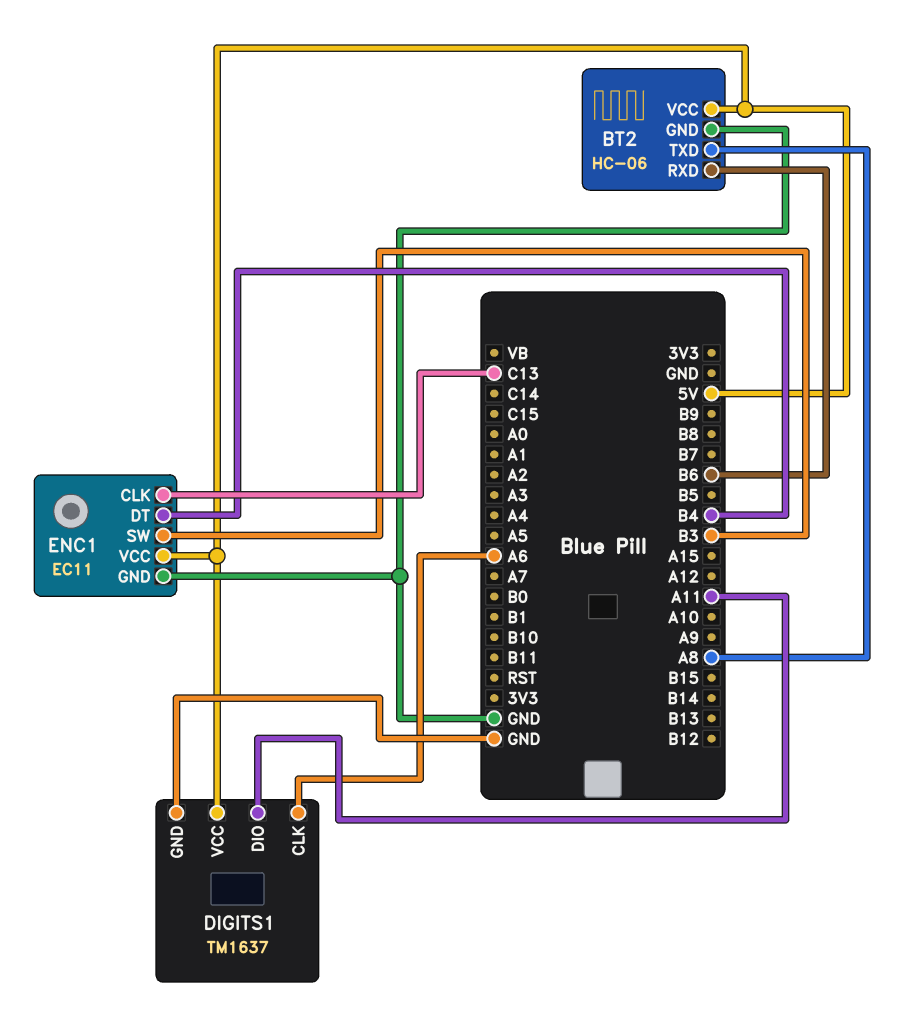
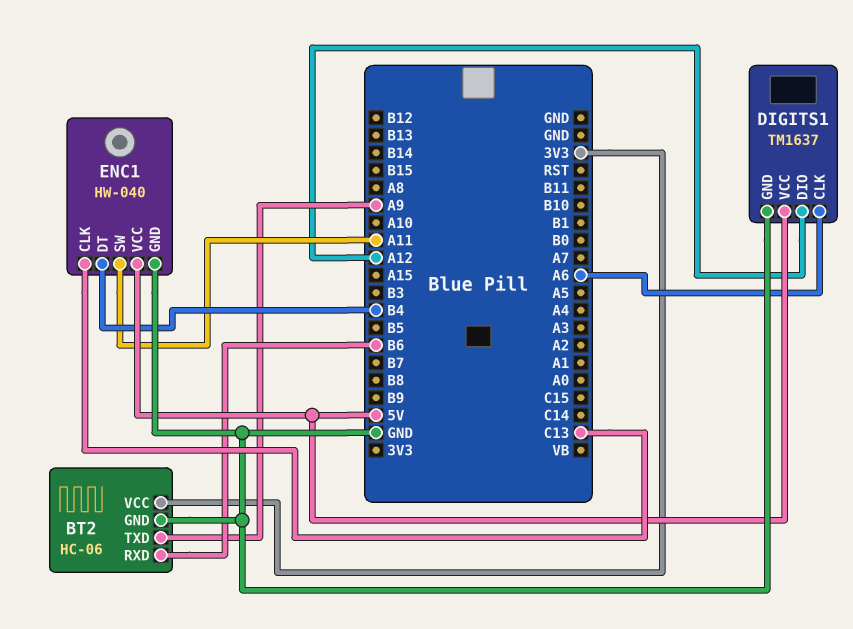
BT2 pin TXD: A8 -> A9
BT2 pin VCC: 5V -> 3V3
DIGITS1 pin DIO: A11 -> A12
ENC1: EC11 -> HW-040
ENC1 pin SW: B3 -> A11

